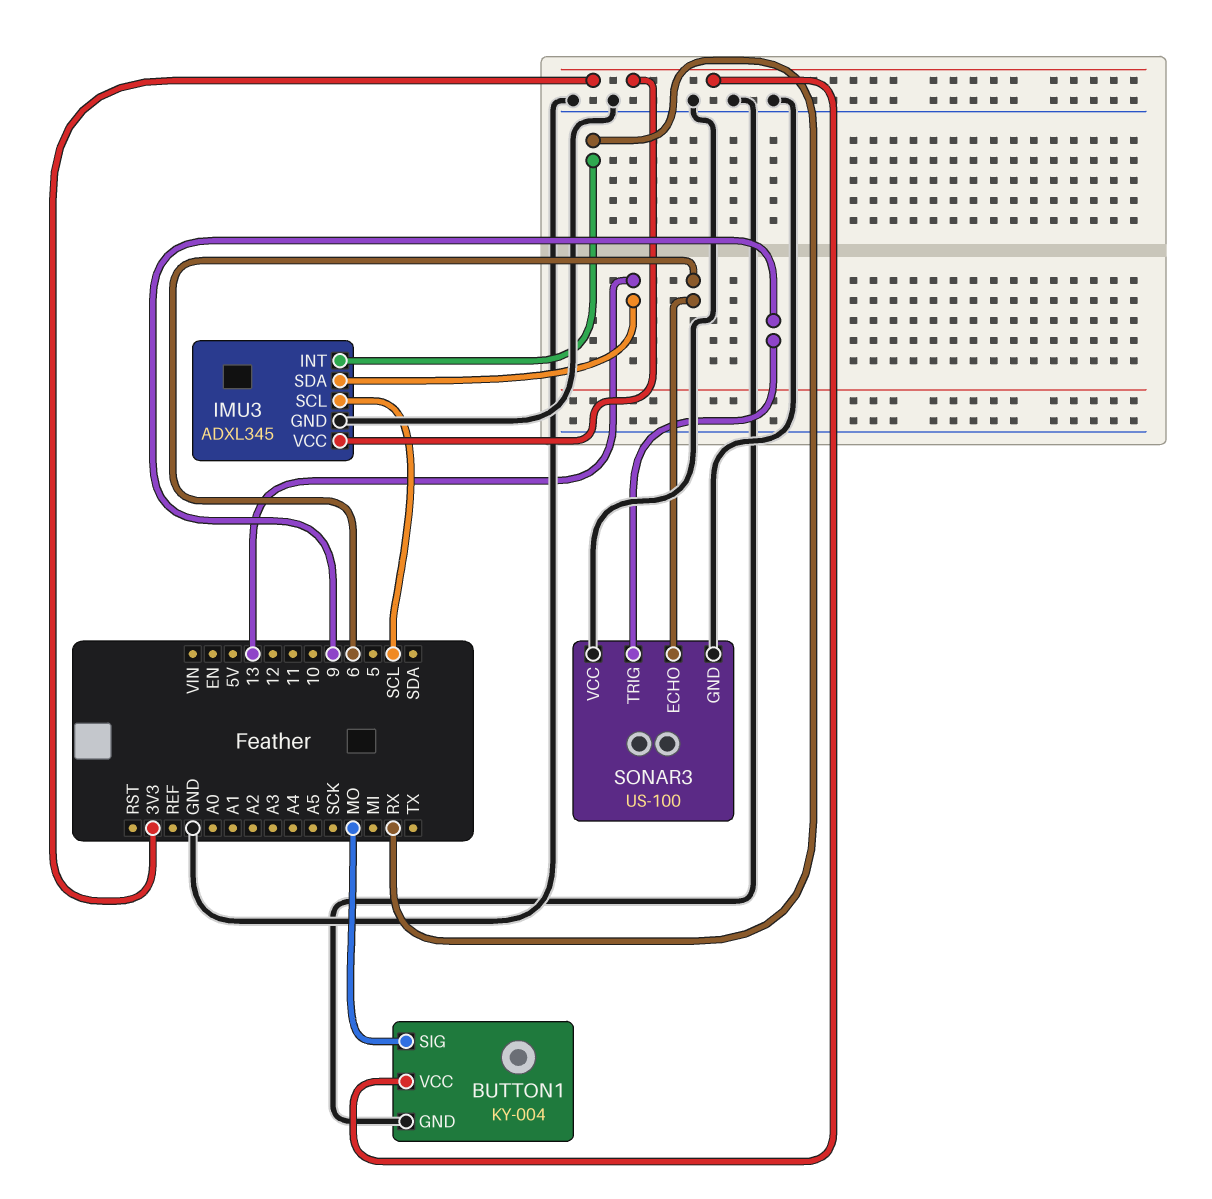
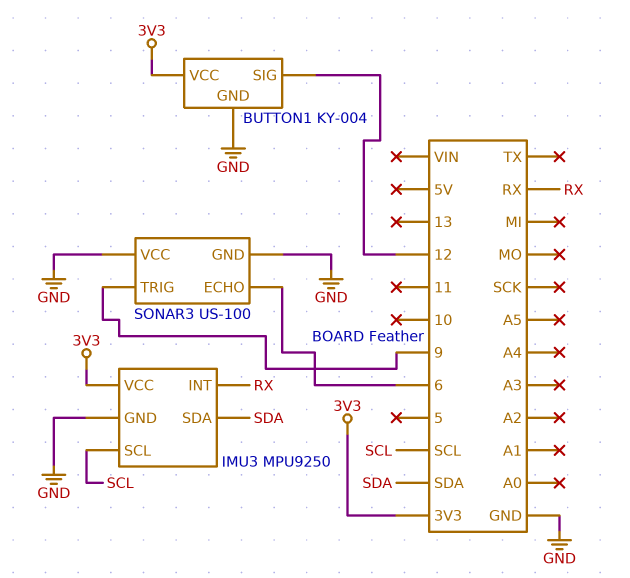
BUTTON1 pin SIG: MO -> 12
IMU3: ADXL345 -> MPU9250
IMU3 pin SDA: 13 -> SDA

